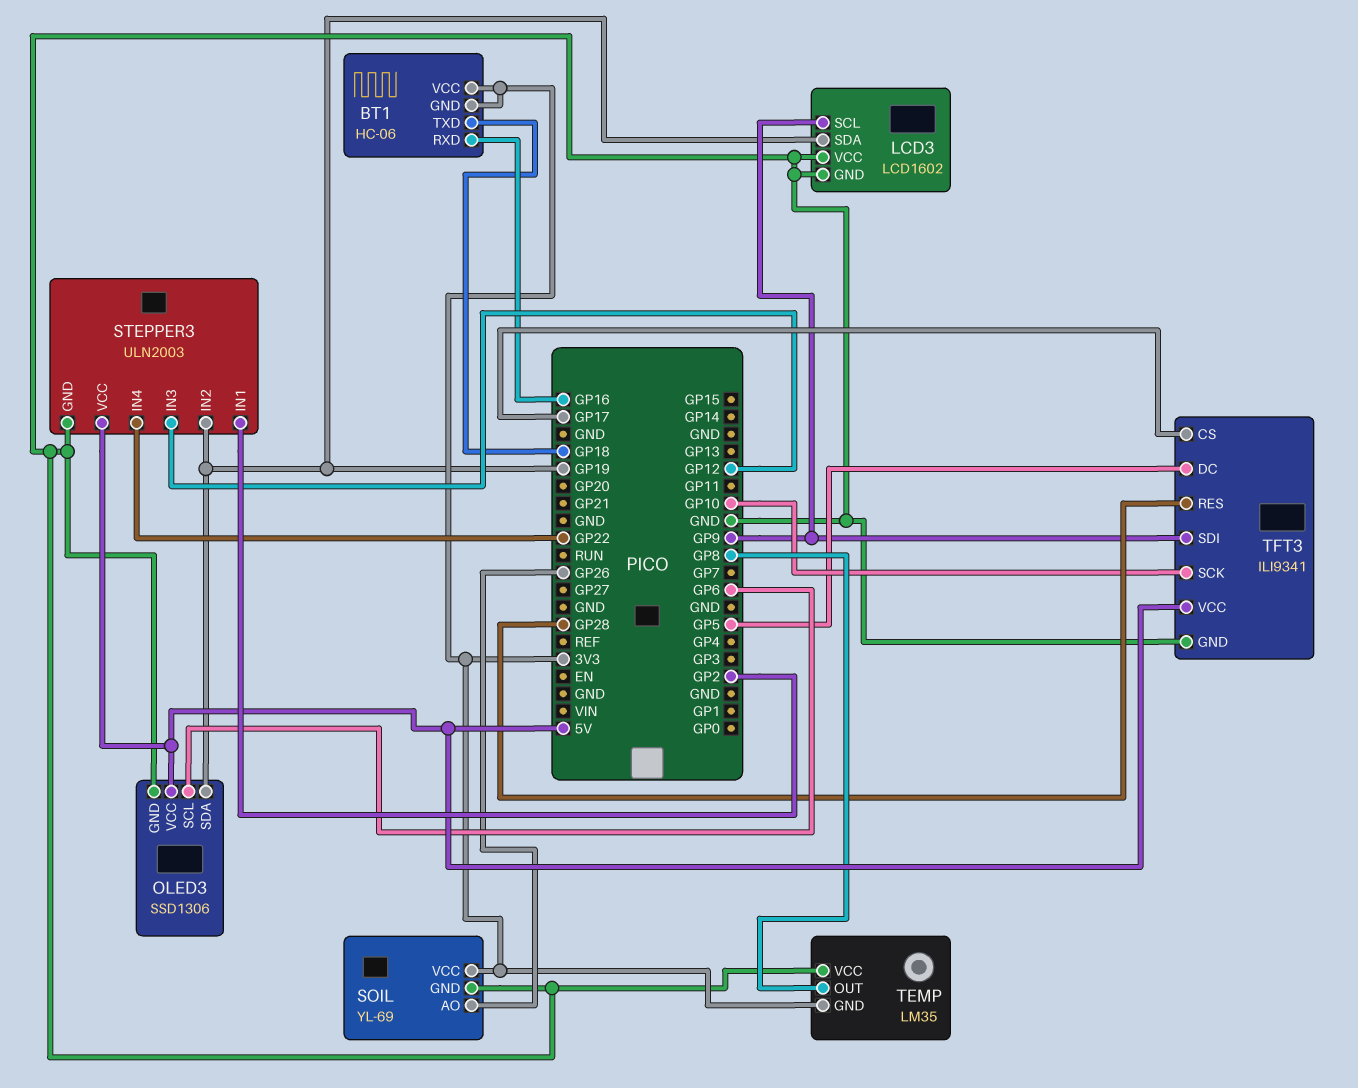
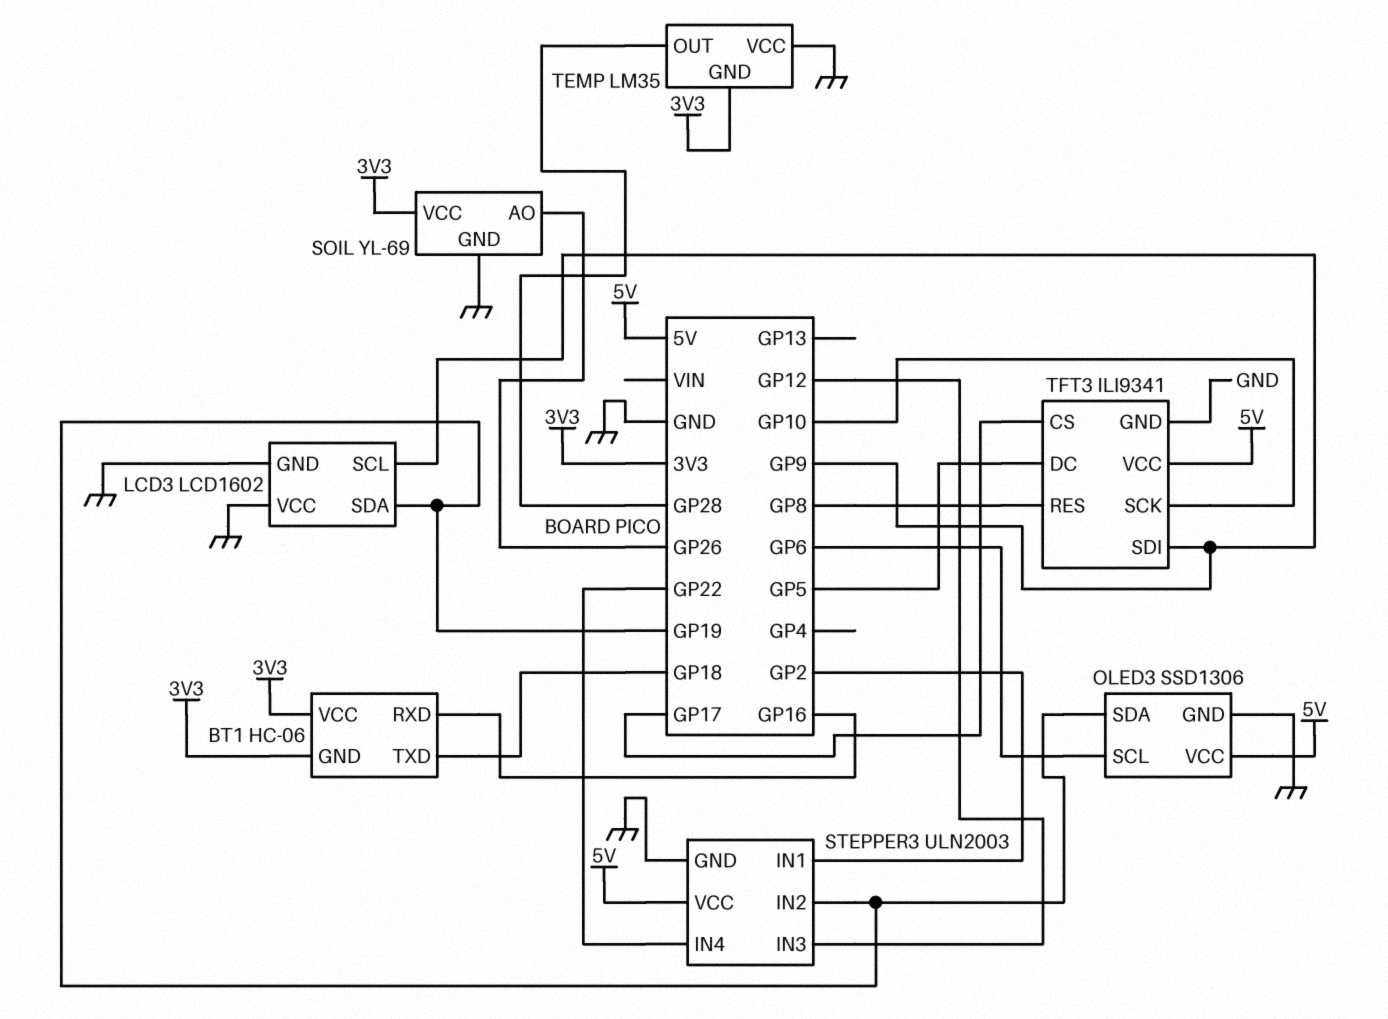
TEMP pin OUT: GP8 -> GP28
TFT3 pin RES: GP28 -> GP8

